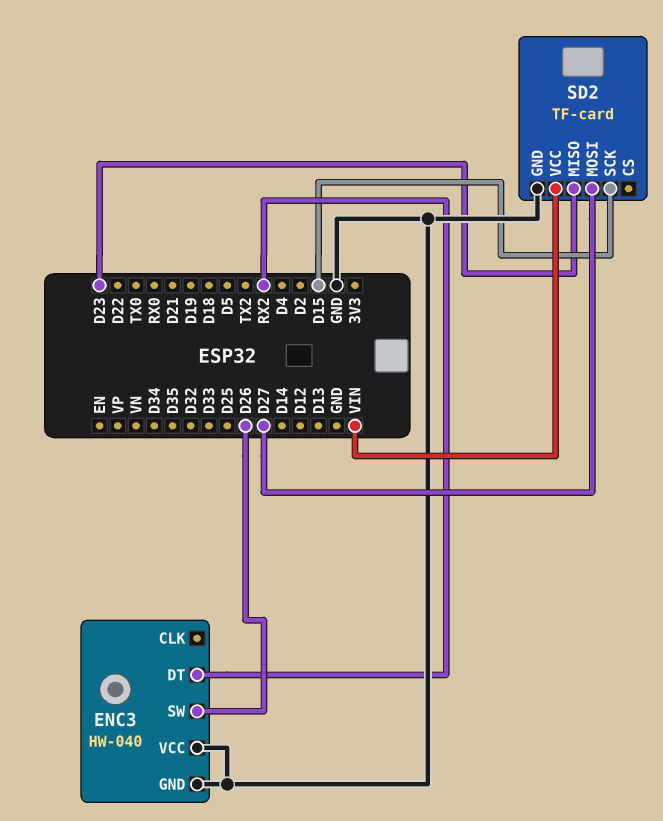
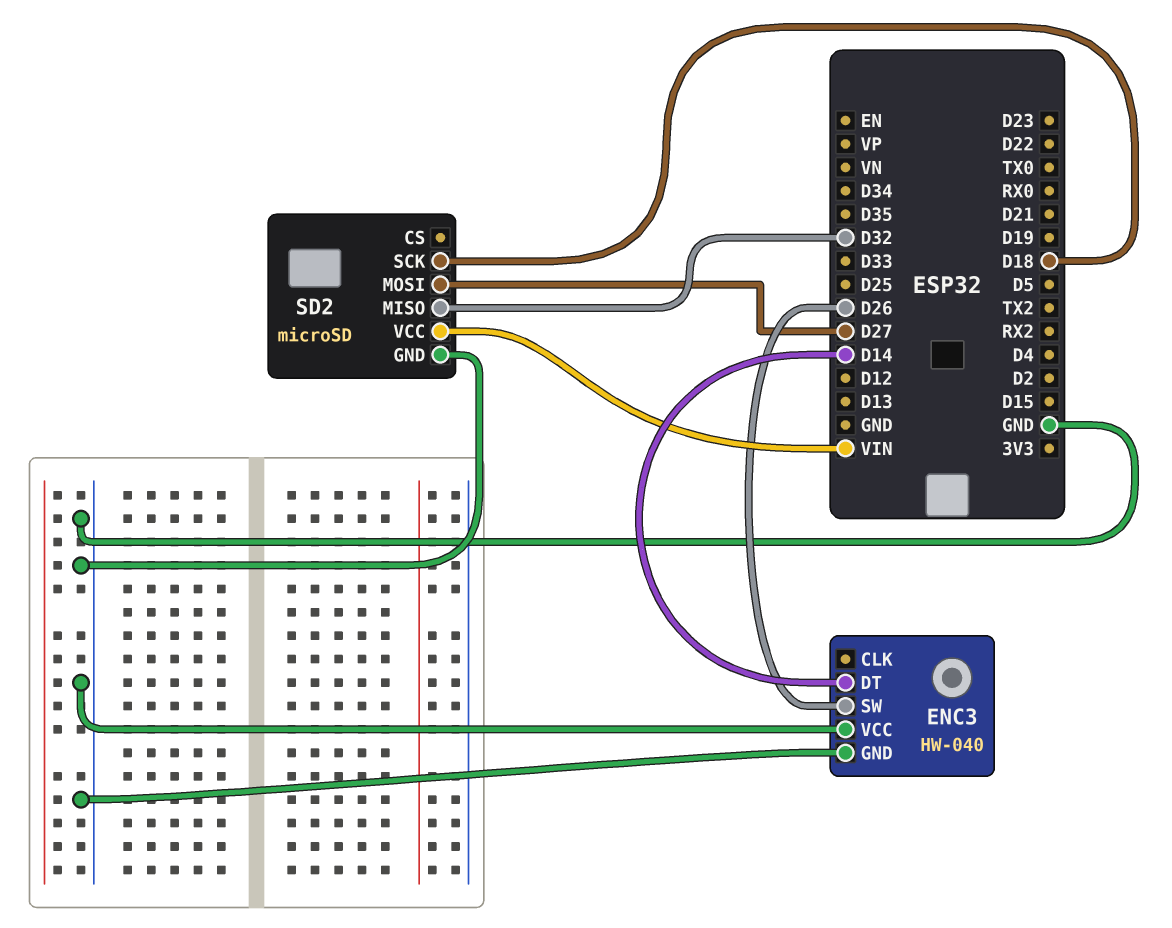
ENC3 pin DT: RX2 -> D14
SD2: TF-card -> microSD
SD2 pin MISO: D23 -> D32
SD2 pin SCK: D15 -> D18

